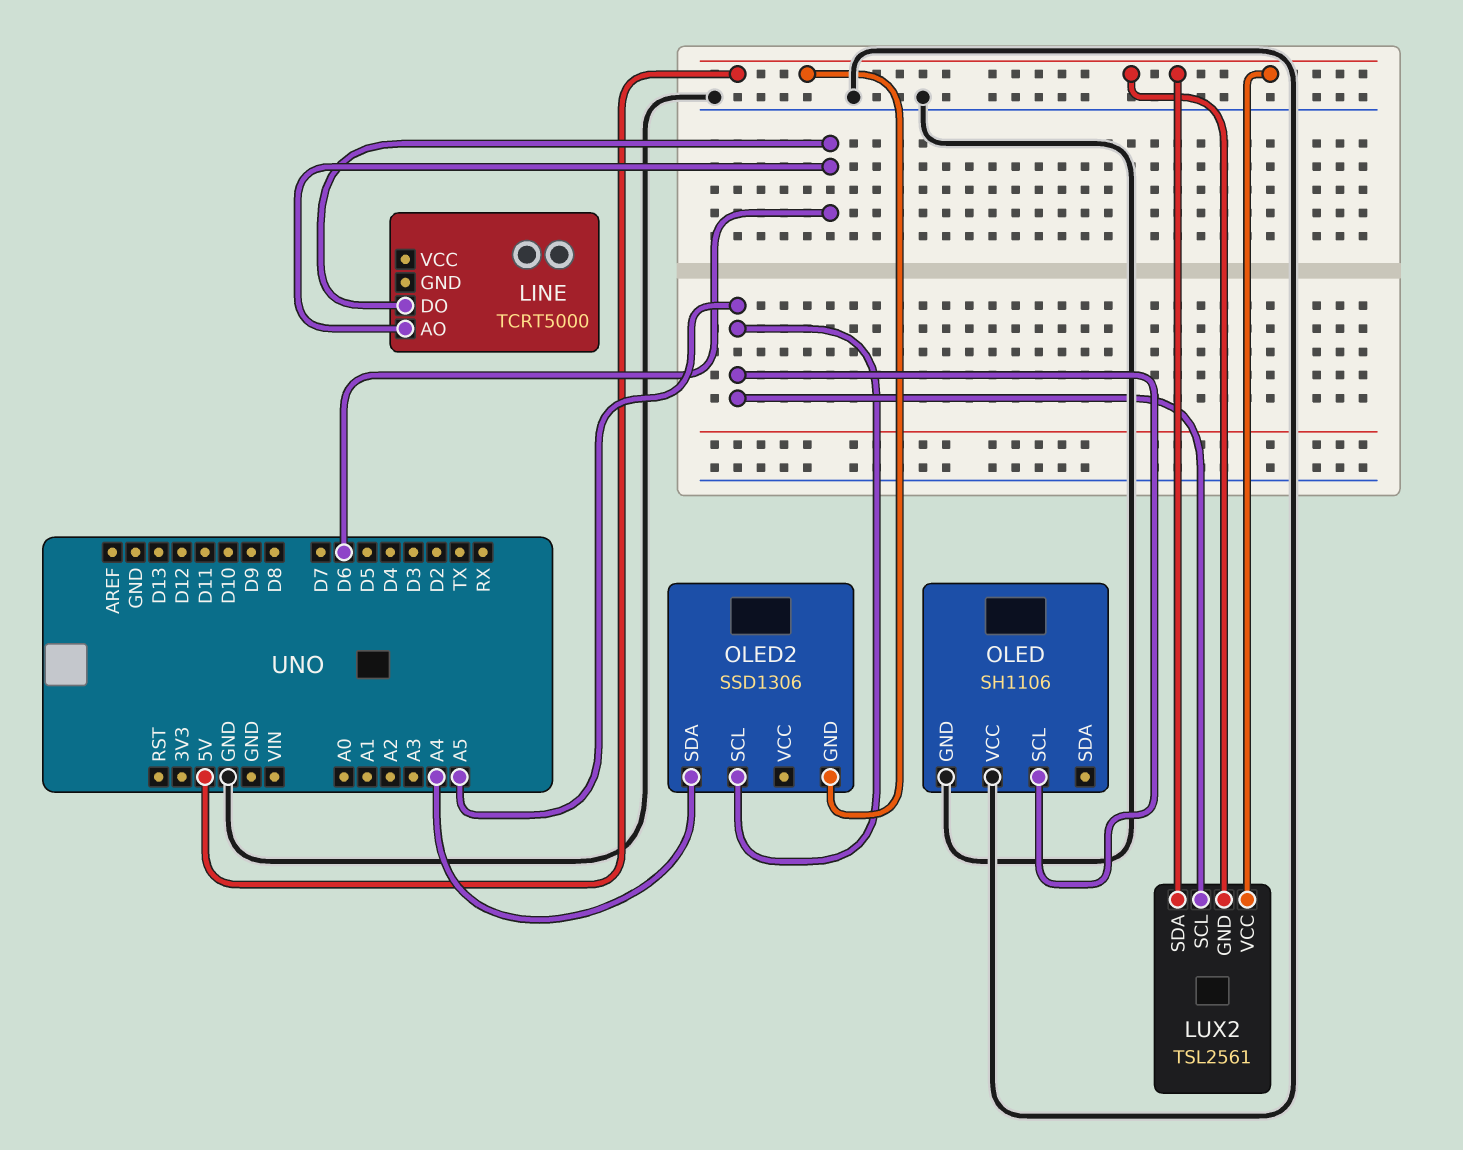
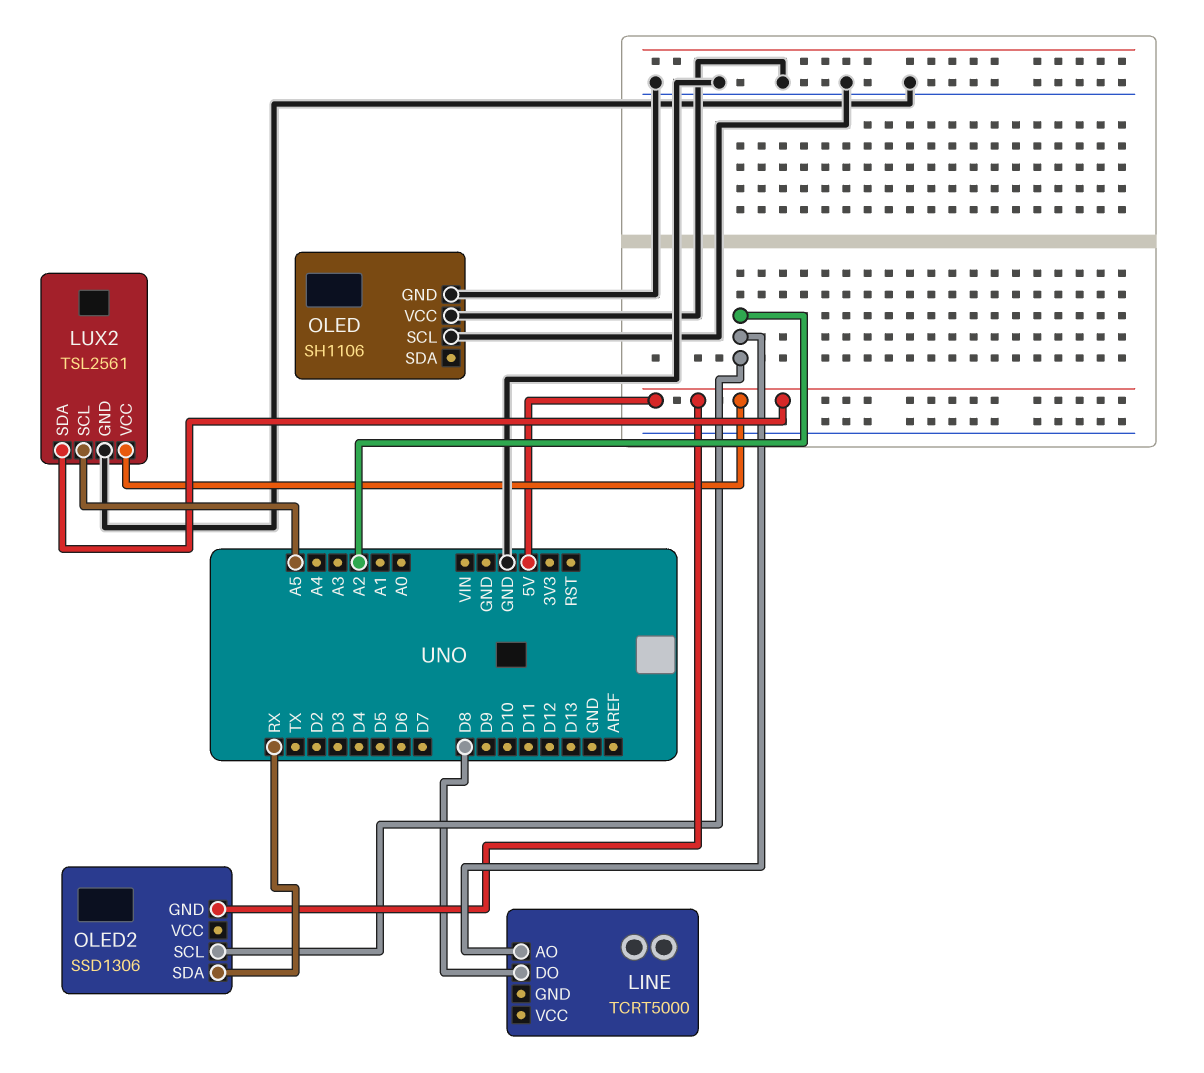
LINE pin AO: D6 -> A2
LINE pin DO: D6 -> D8
LUX2 pin GND: 5V -> GND
OLED pin SCL: A5 -> GND
OLED2 pin SCL: A5 -> A2
OLED2 pin SDA: A4 -> RX

